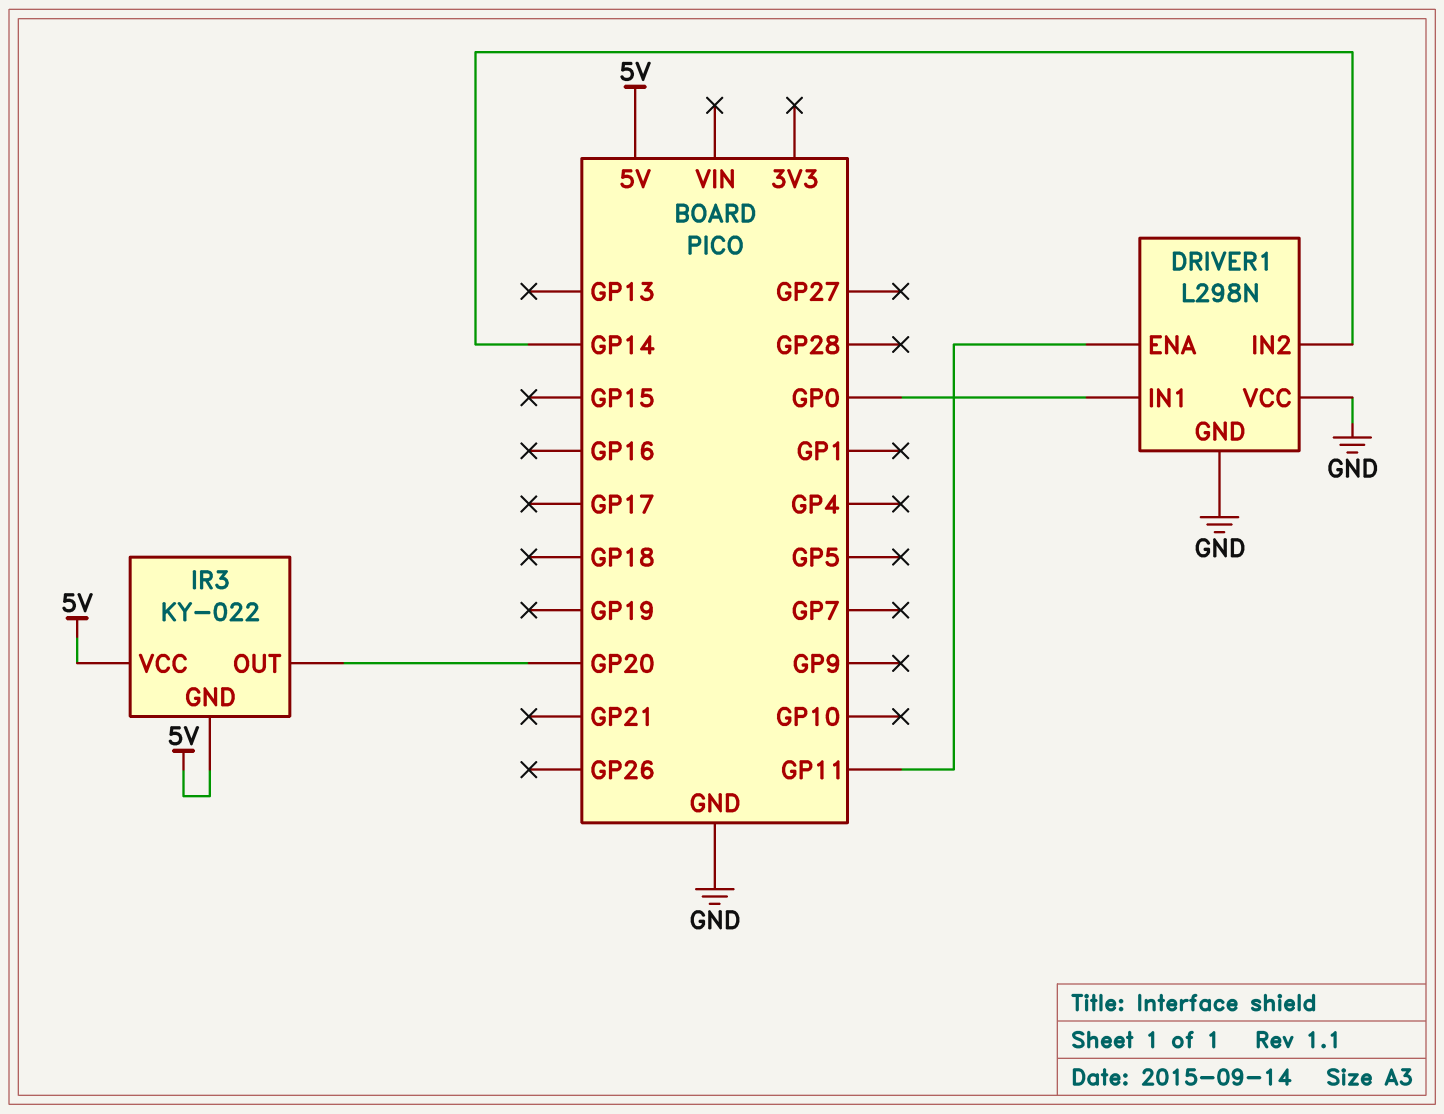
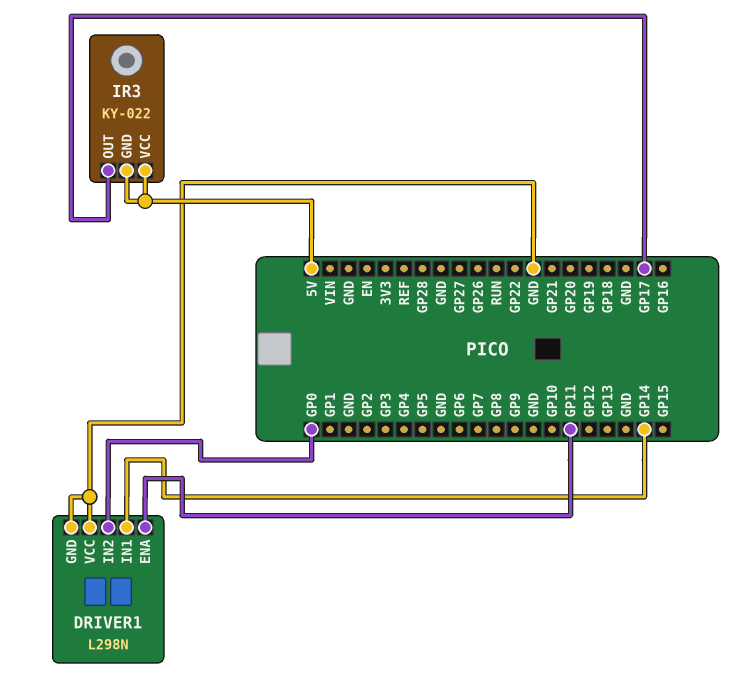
DRIVER1 pin IN1: GP0 -> GP14
DRIVER1 pin IN2: GP14 -> GP0
IR3 pin OUT: GP20 -> GP17

